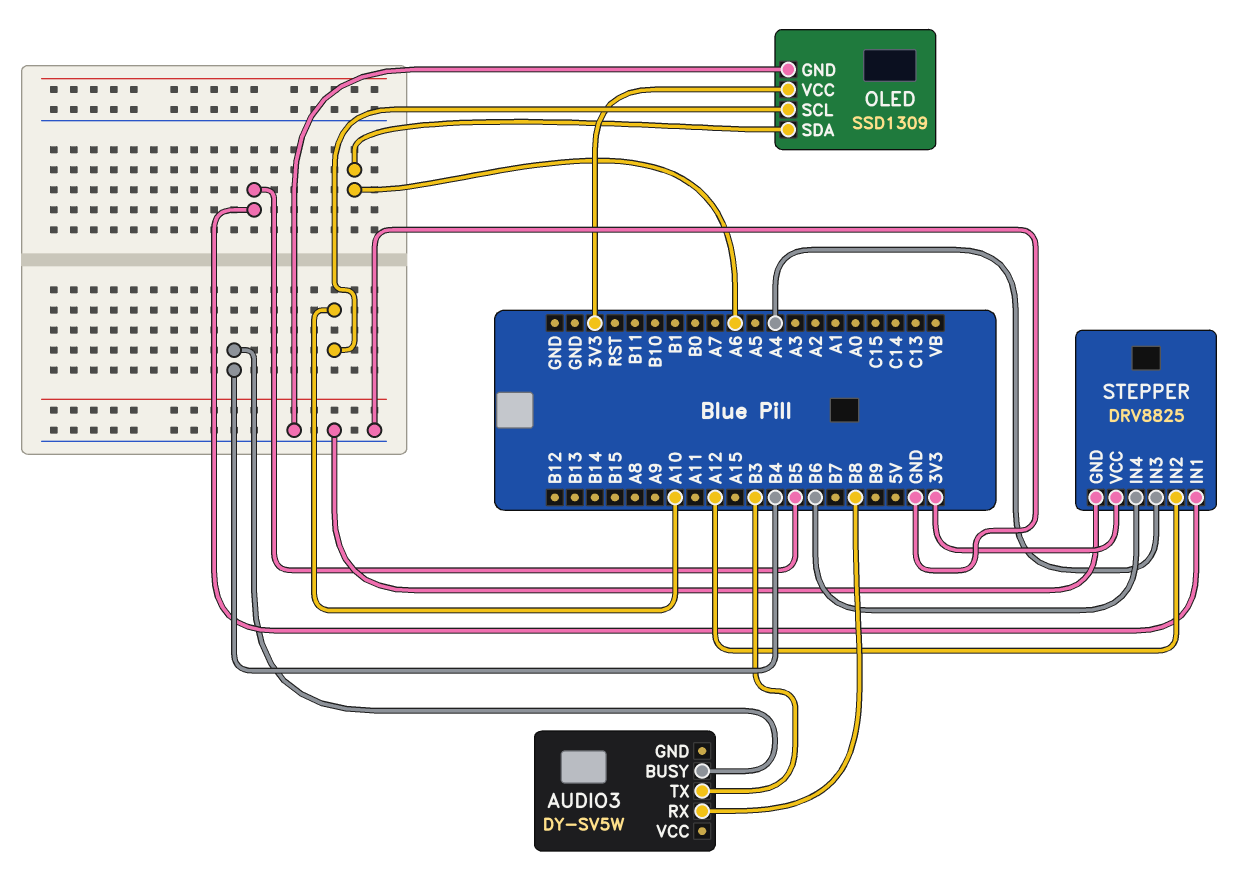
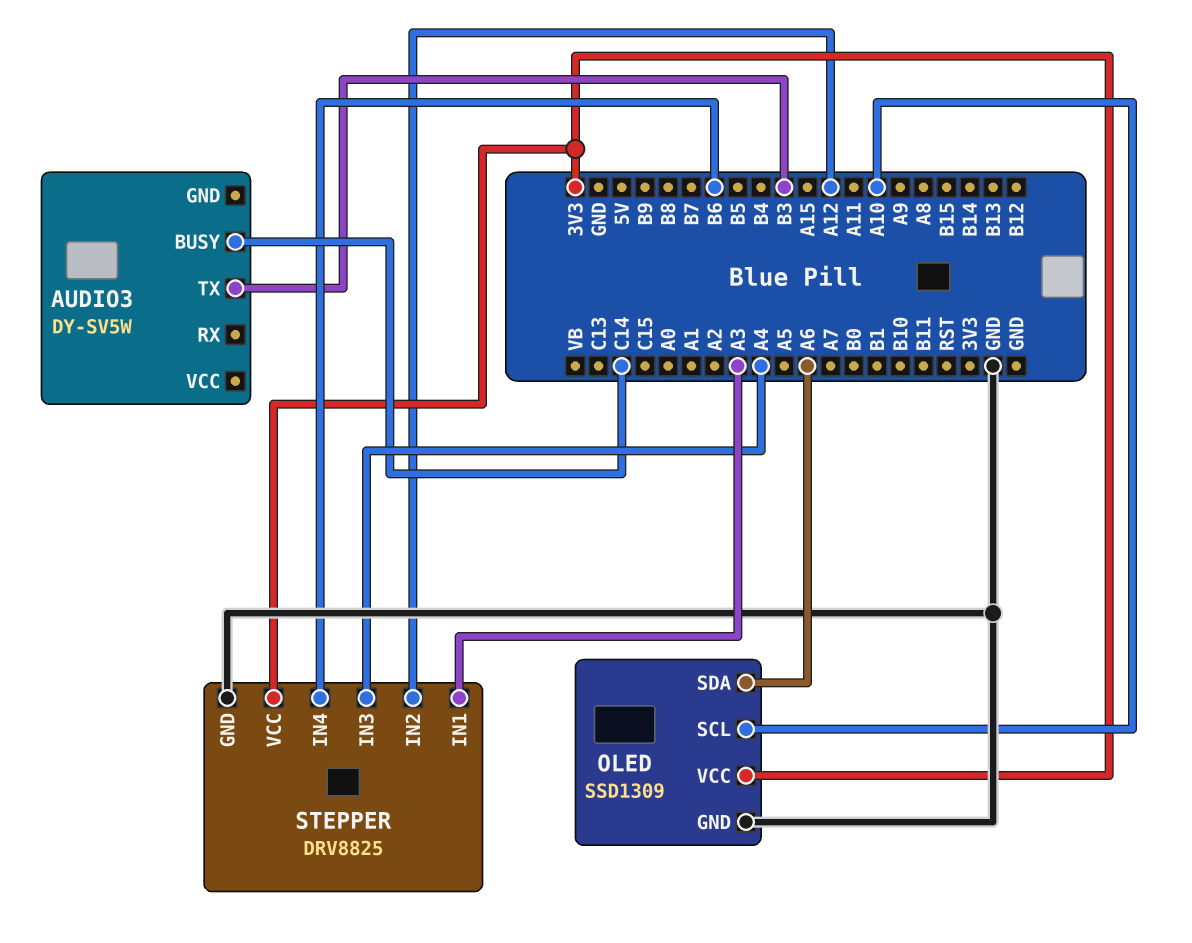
AUDIO3 pin BUSY: B4 -> C14
AUDIO3 pin RX: B8 -> none
STEPPER pin IN1: B5 -> A3

